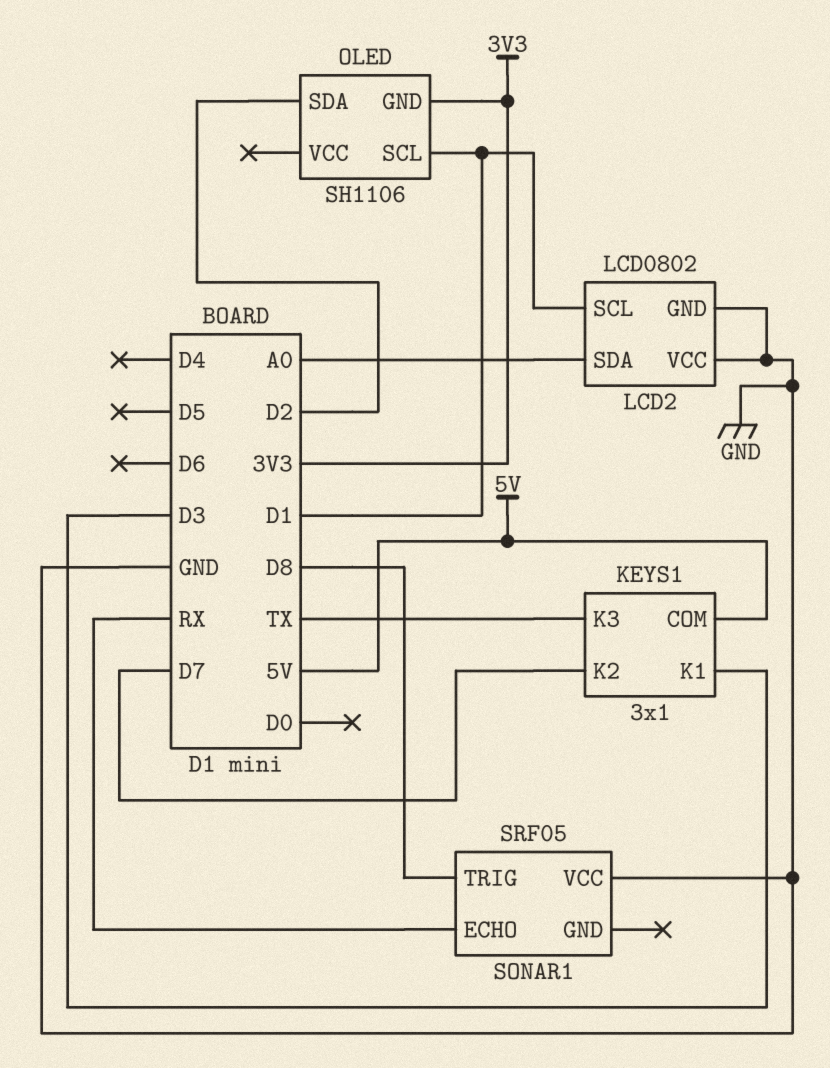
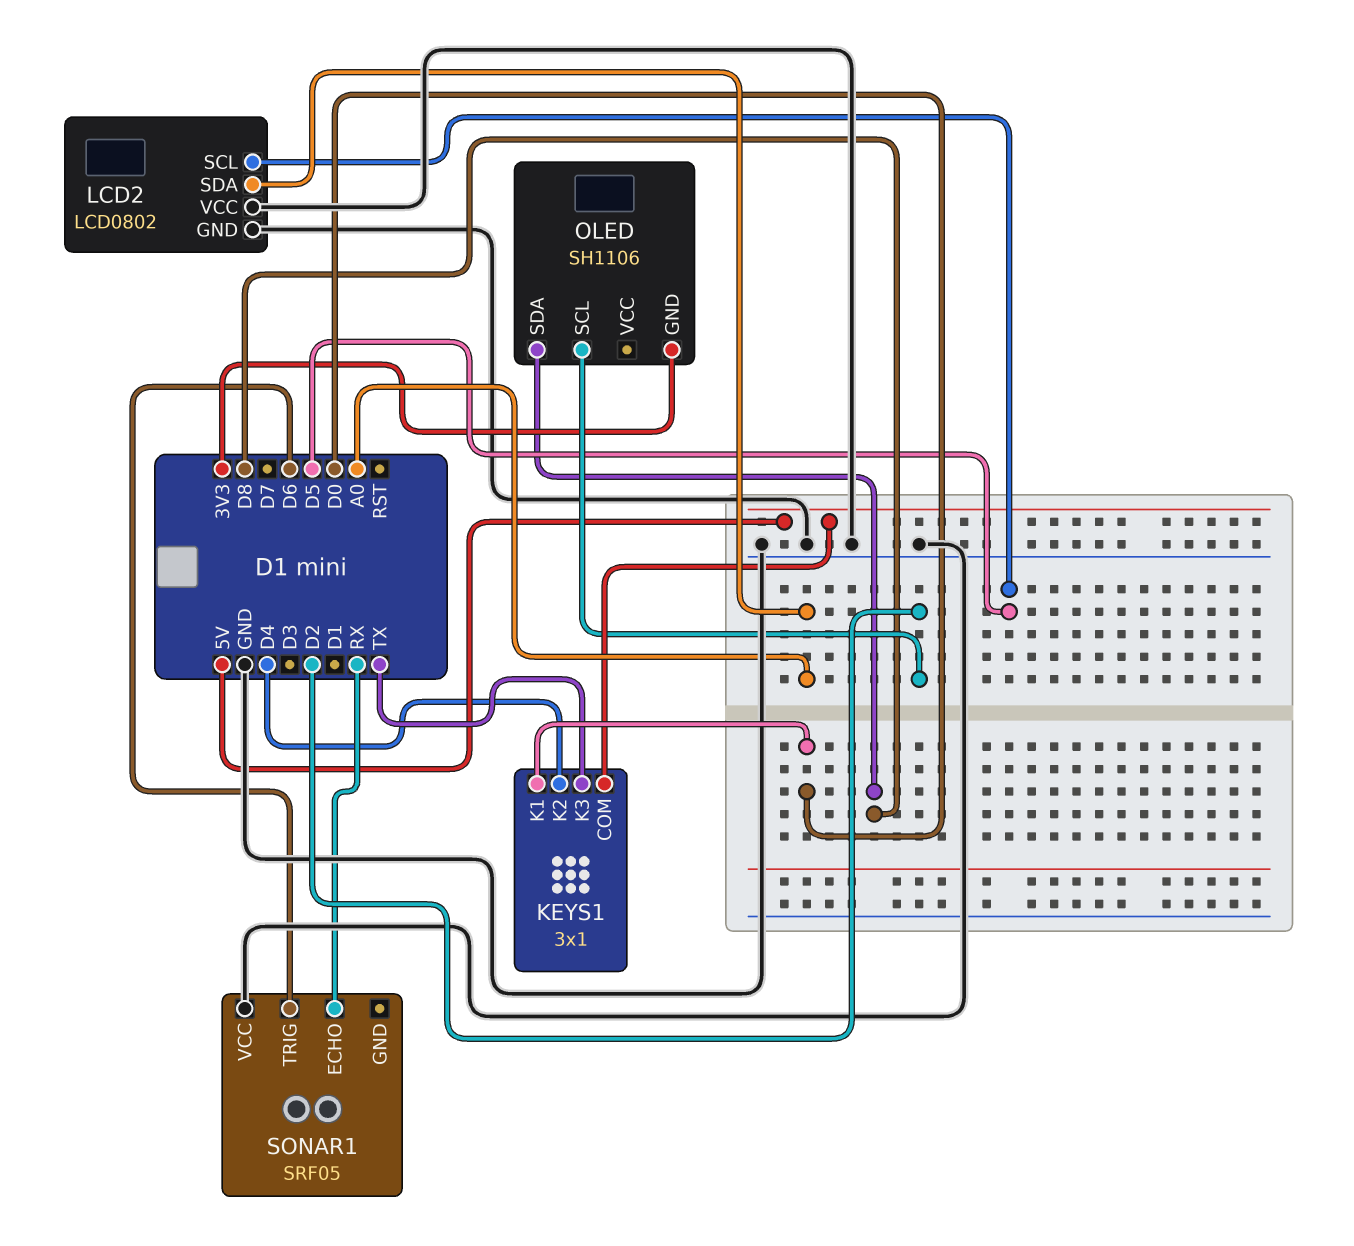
KEYS1 pin K1: D3 -> D0
KEYS1 pin K2: D7 -> D4
LCD2 pin SCL: D1 -> D5
OLED pin SCL: D1 -> D2
OLED pin SDA: D2 -> D8
SONAR1 pin TRIG: D8 -> D6

